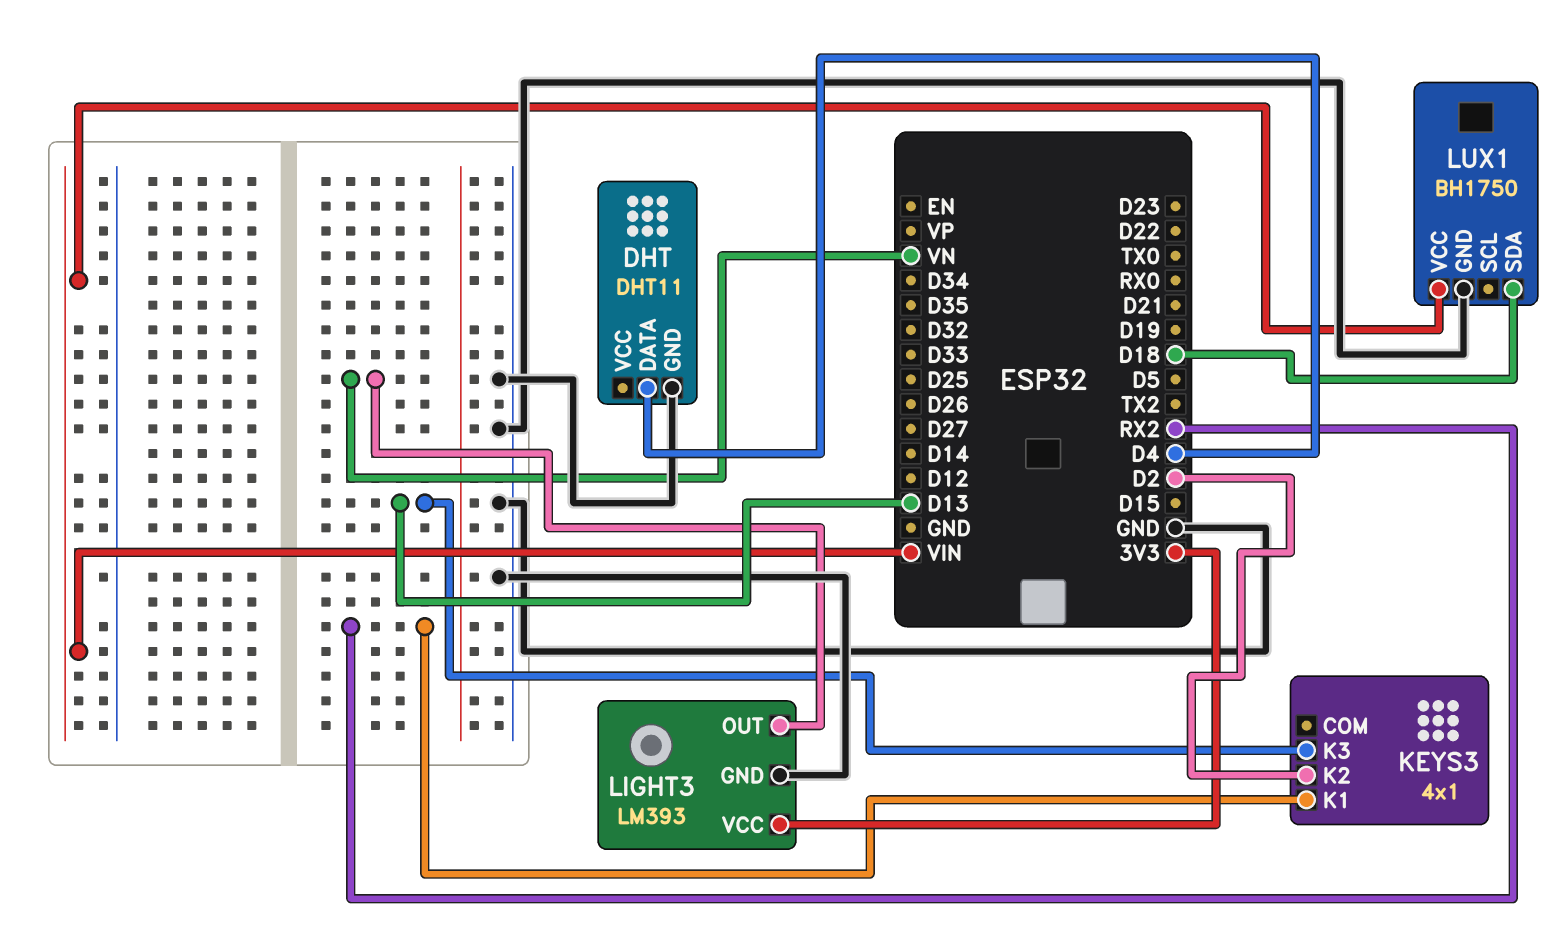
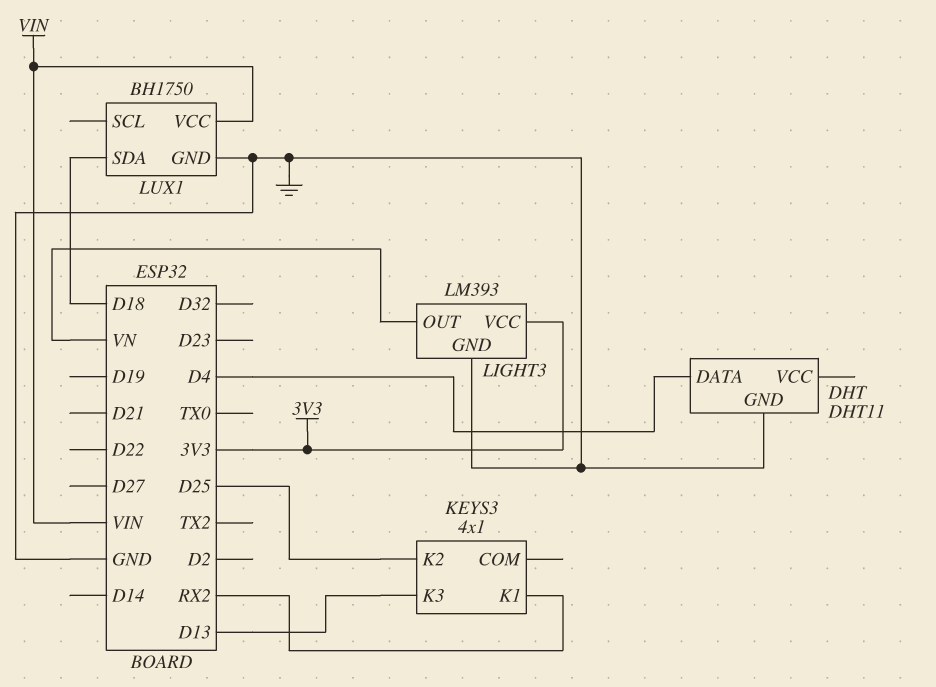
KEYS3 pin K2: D2 -> D25

